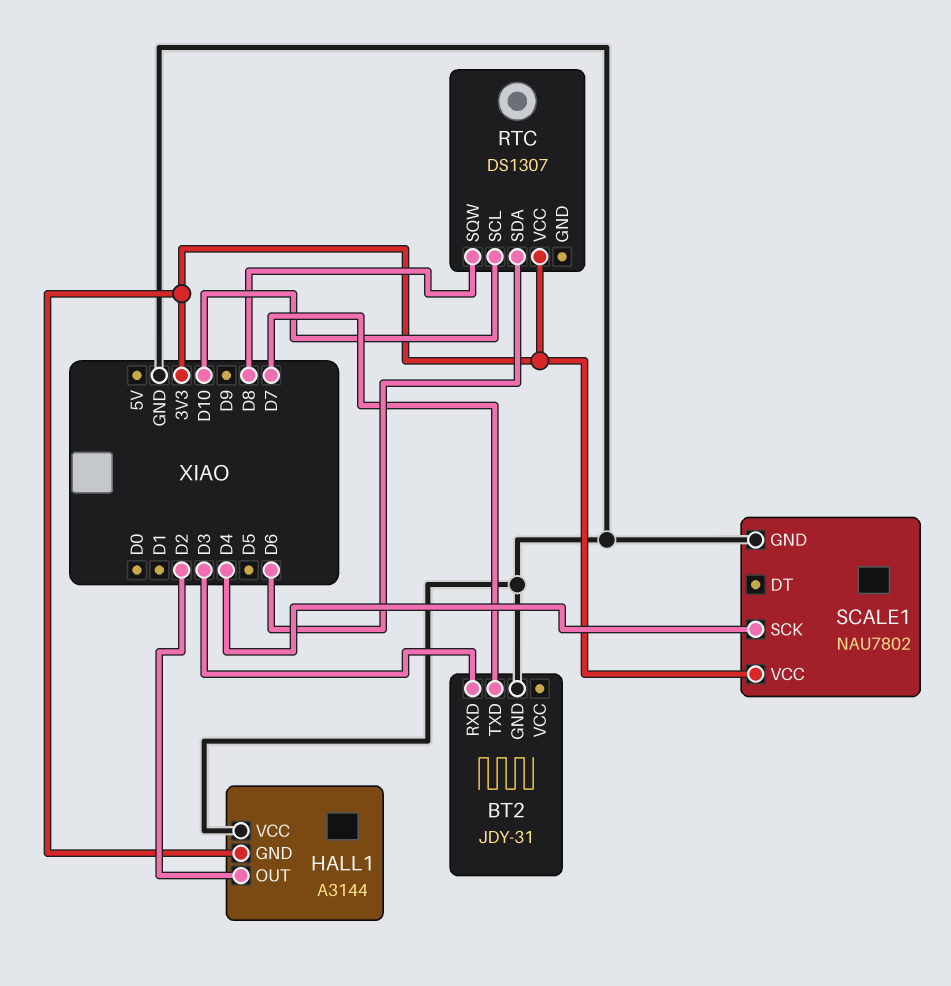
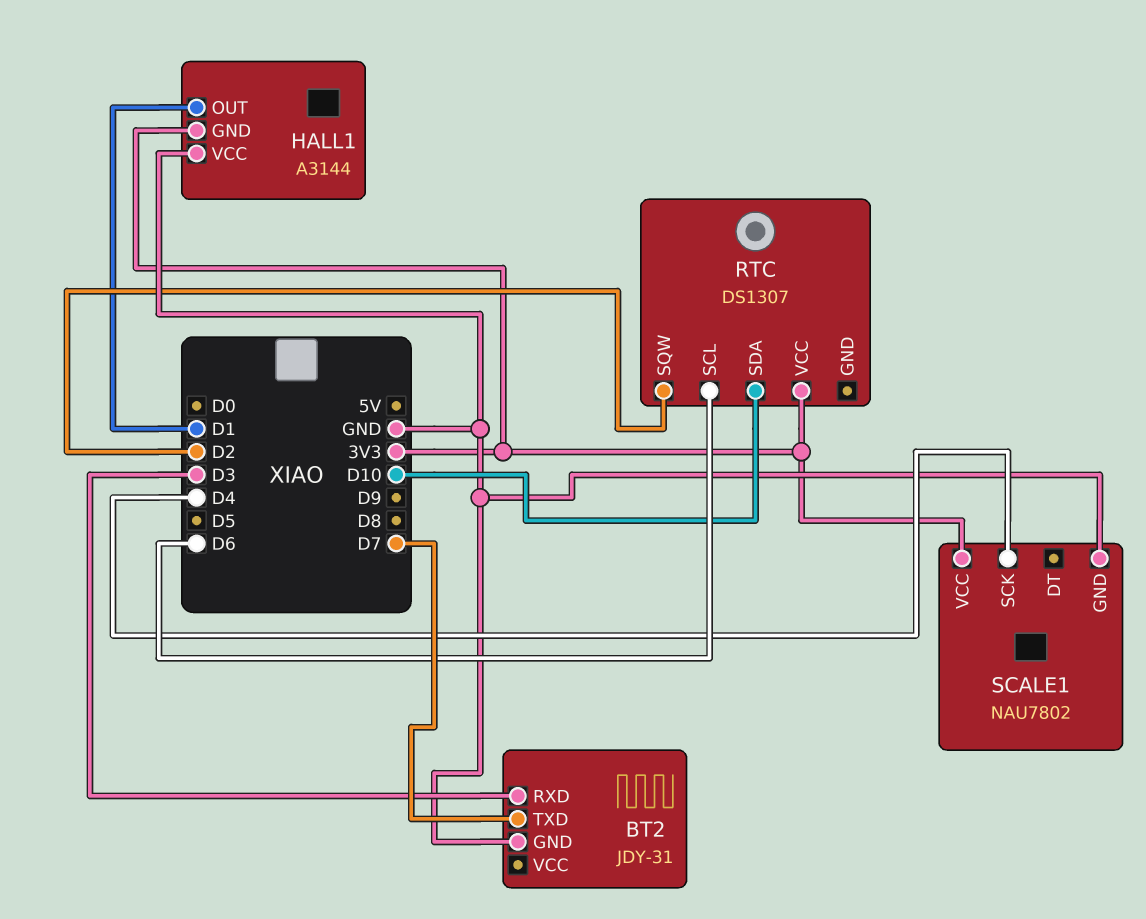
HALL1 pin OUT: D2 -> D1
RTC pin SCL: D10 -> D6
RTC pin SDA: D6 -> D10
RTC pin SQW: D8 -> D2

